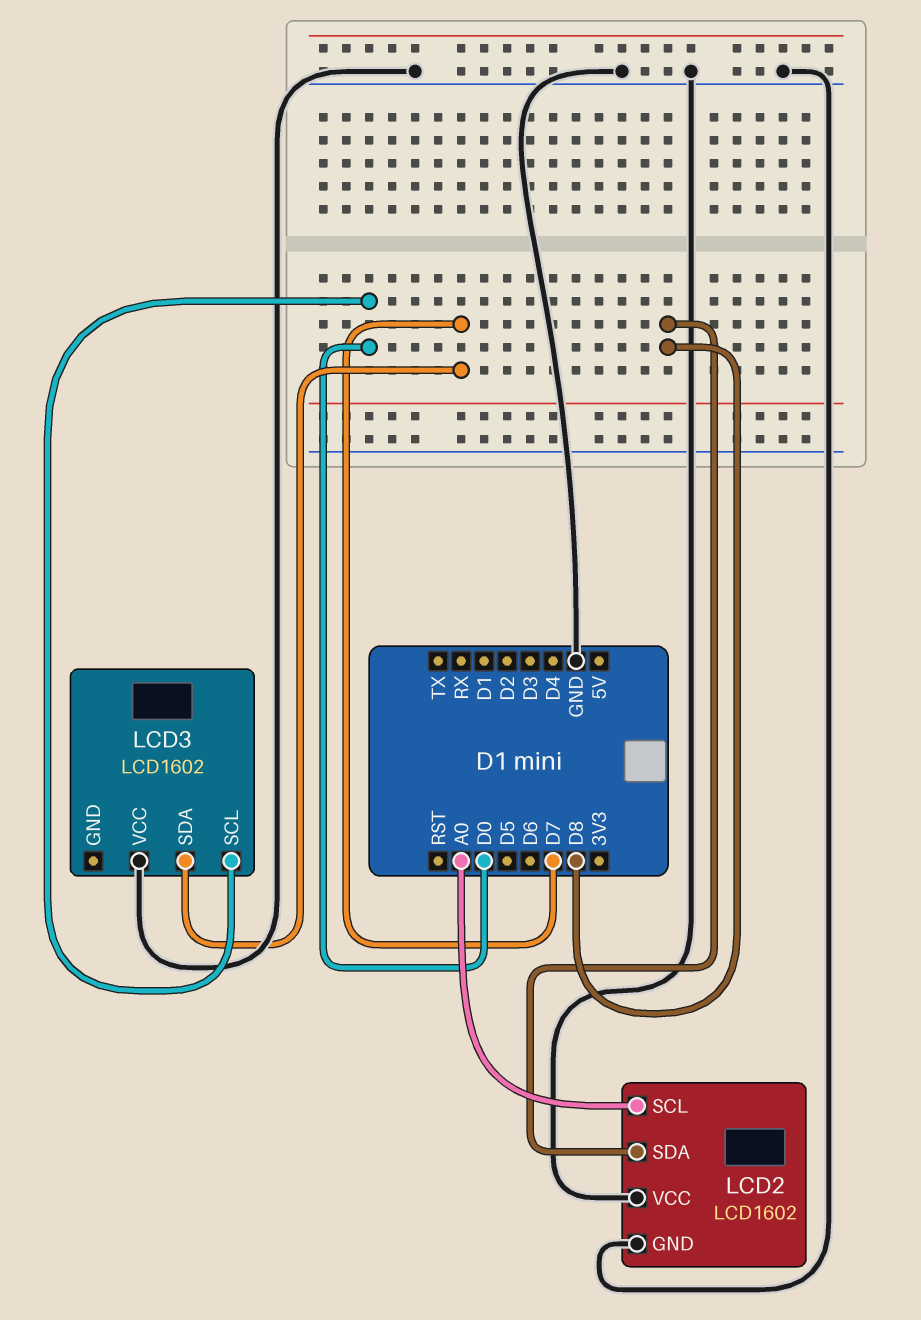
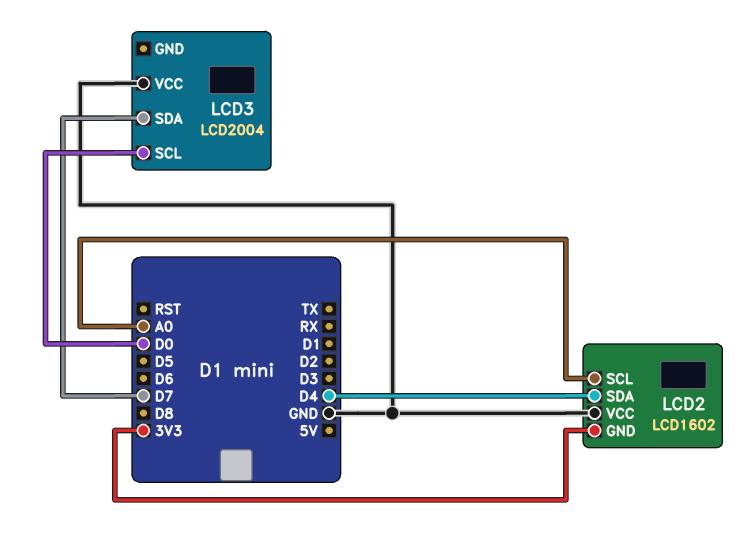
LCD2 pin GND: GND -> 3V3
LCD2 pin SDA: D8 -> D4
LCD3: LCD1602 -> LCD2004

